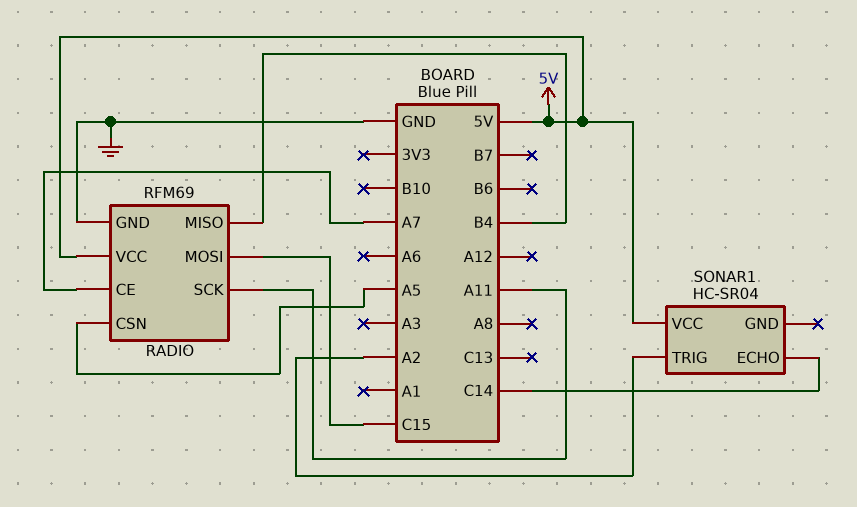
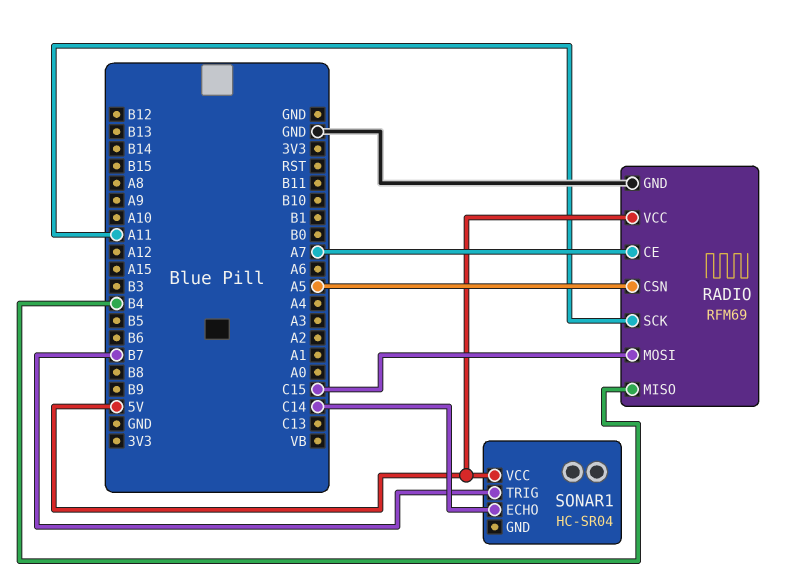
SONAR1 pin TRIG: A2 -> B7

